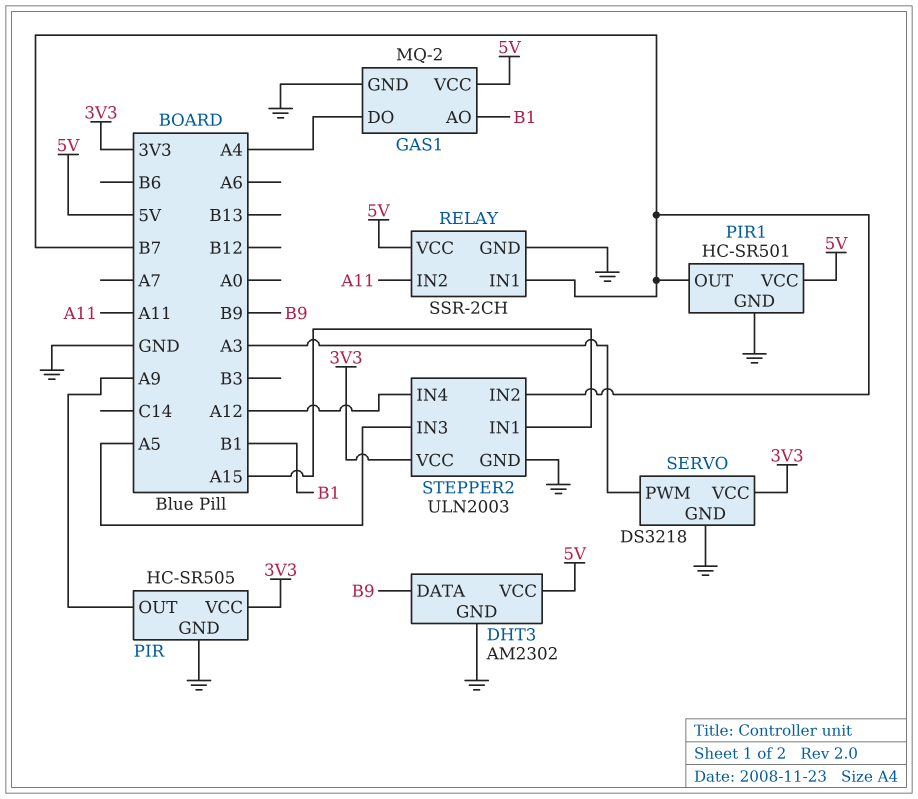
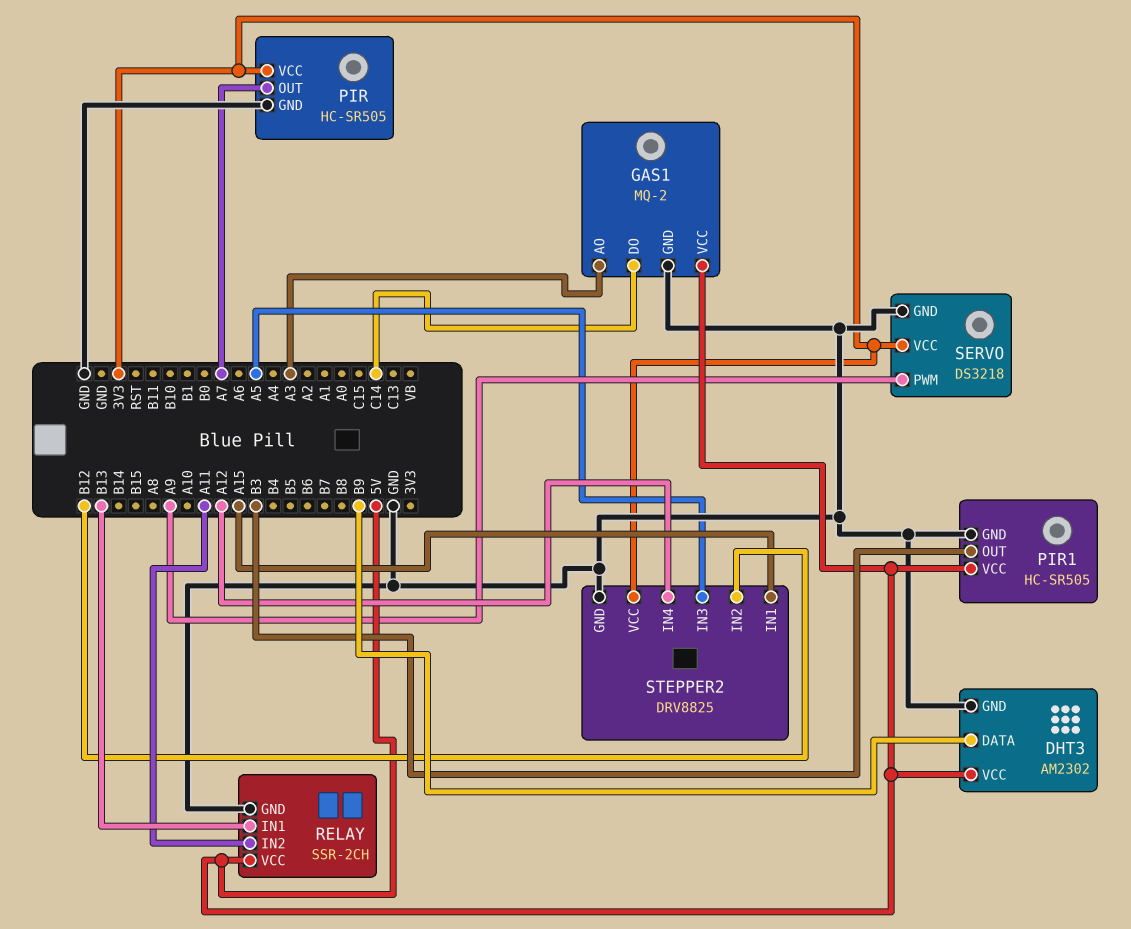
GAS1 pin AO: B1 -> A3
GAS1 pin DO: A4 -> C14
PIR pin OUT: A9 -> A7
PIR1: HC-SR501 -> HC-SR505
PIR1 pin OUT: B7 -> B3
RELAY pin IN1: B7 -> B13
SERVO pin PWM: A3 -> A9
STEPPER2: ULN2003 -> DRV8825
STEPPER2 pin IN2: B7 -> B12

